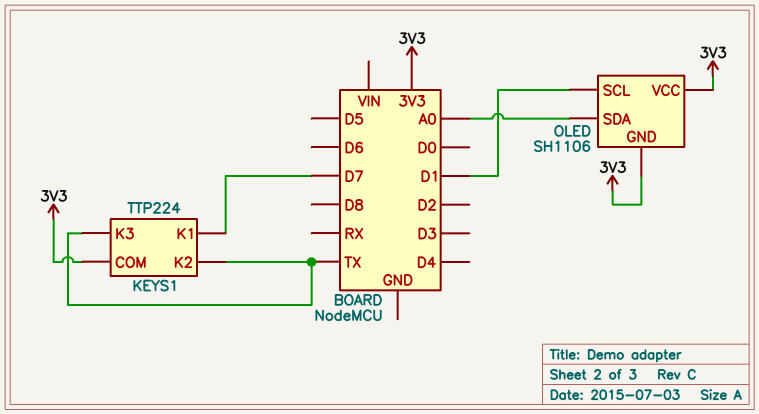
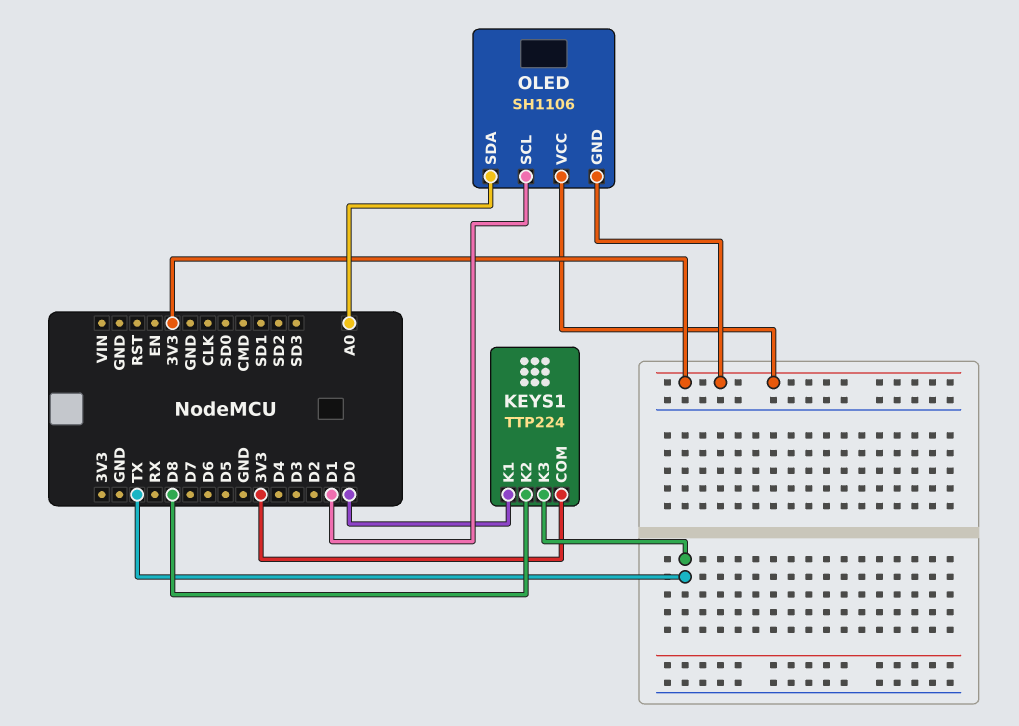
KEYS1 pin K1: D7 -> D0
KEYS1 pin K2: TX -> D8

